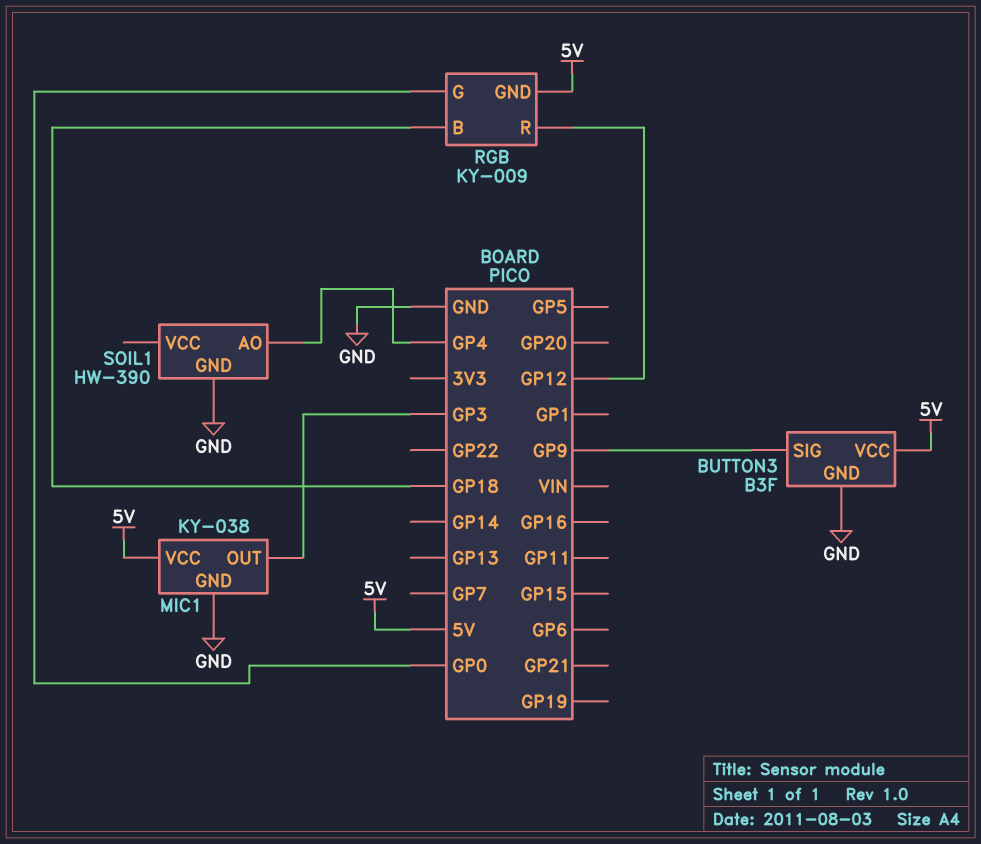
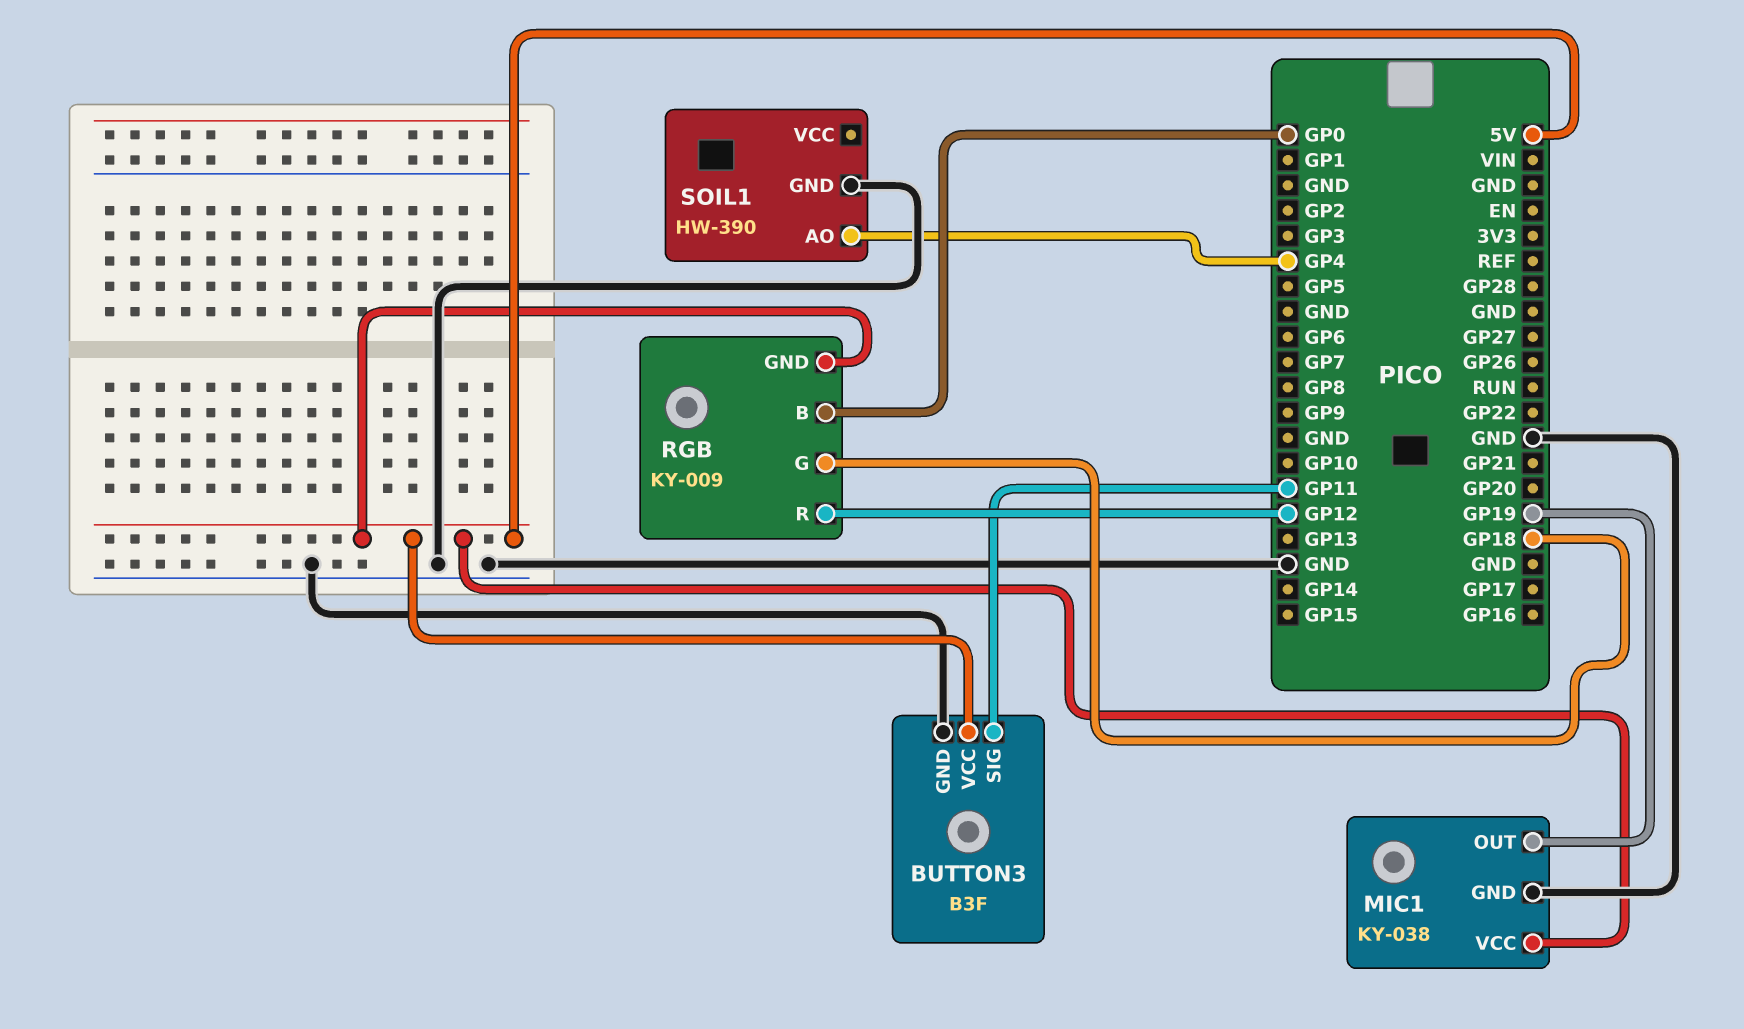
BUTTON3 pin SIG: GP9 -> GP11
MIC1 pin OUT: GP3 -> GP19
RGB pin B: GP18 -> GP0
RGB pin G: GP0 -> GP18

